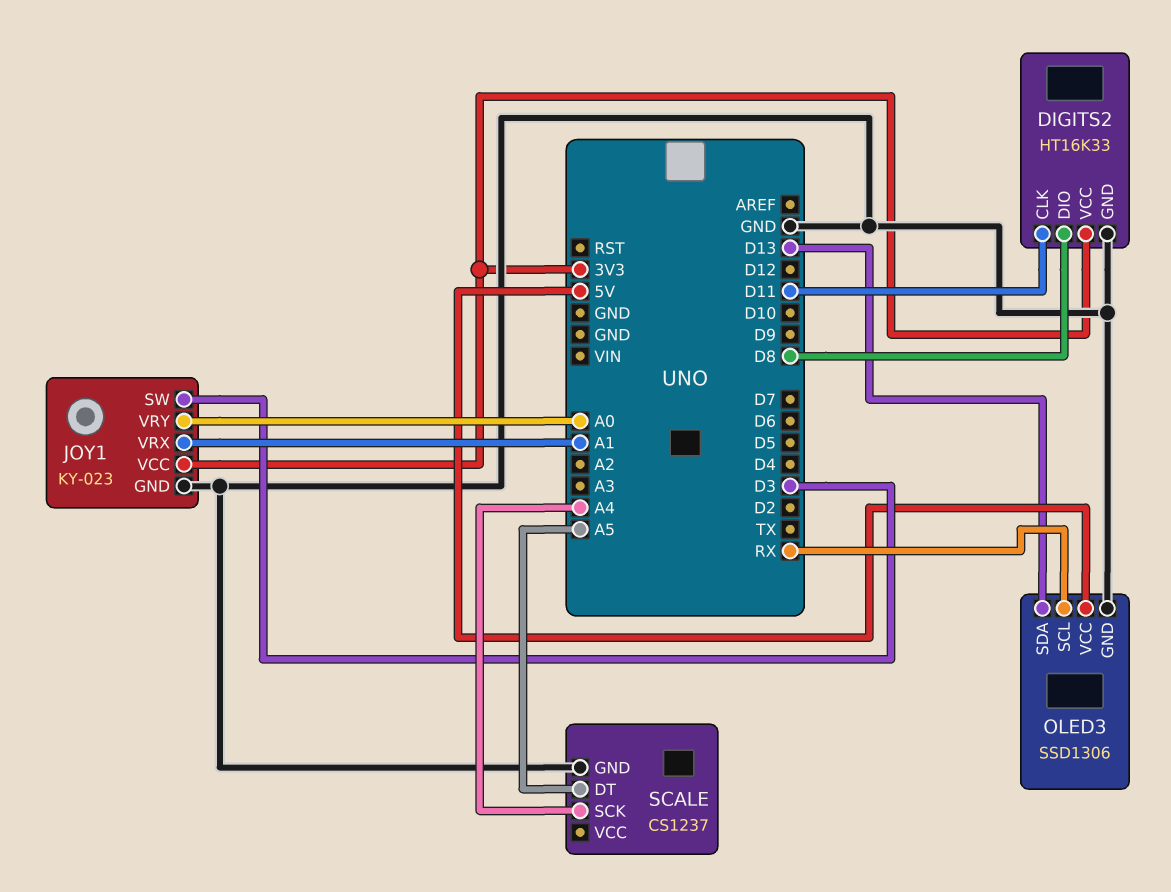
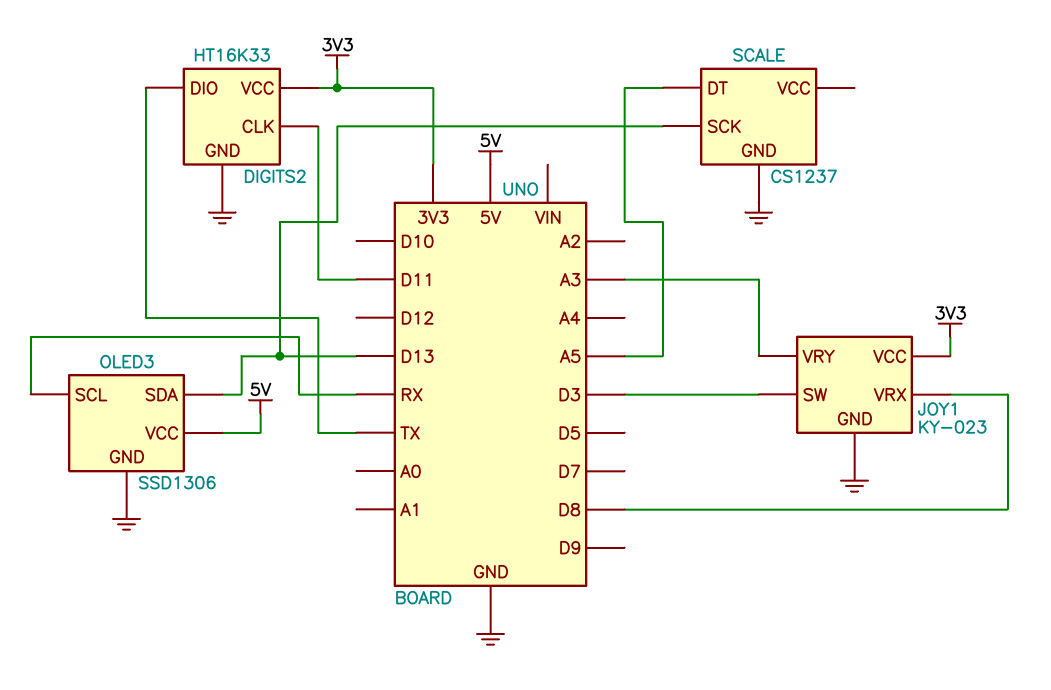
DIGITS2 pin DIO: D8 -> TX
JOY1 pin VRX: A1 -> D8
JOY1 pin VRY: A0 -> A3
SCALE pin SCK: A4 -> D13

